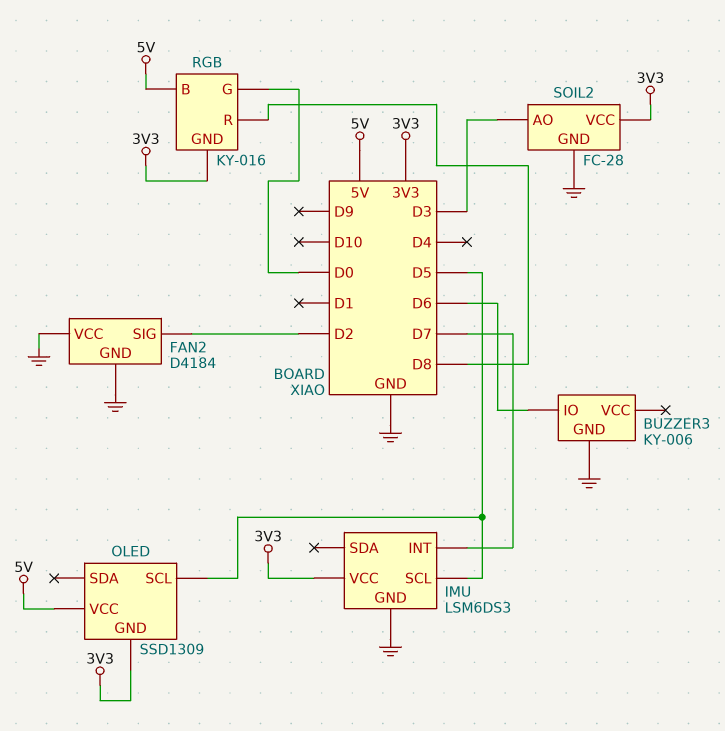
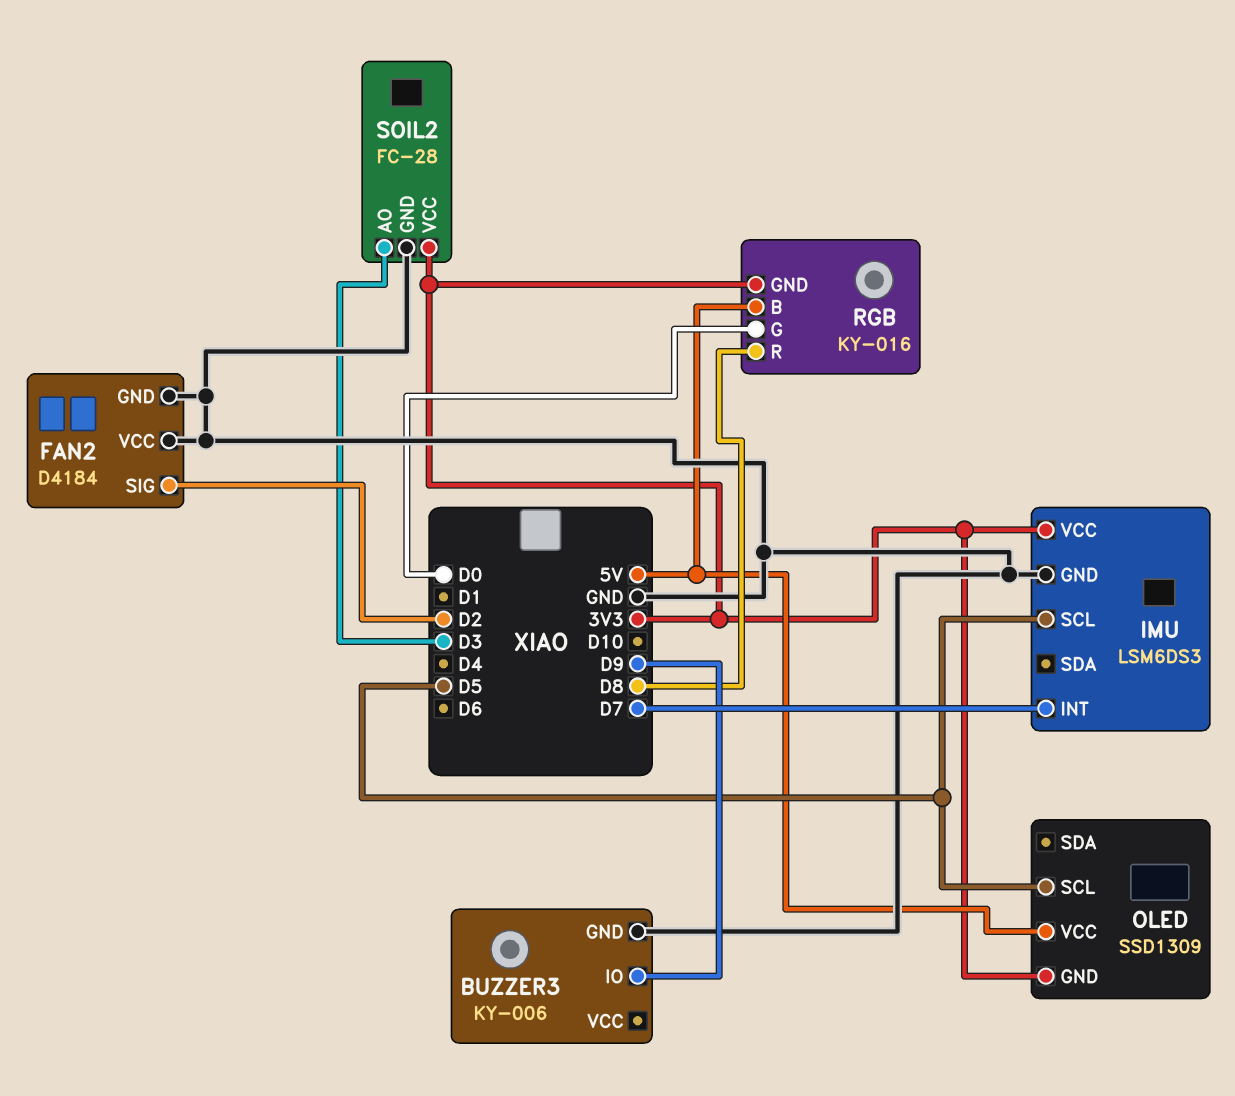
BUZZER3 pin IO: D6 -> D9

